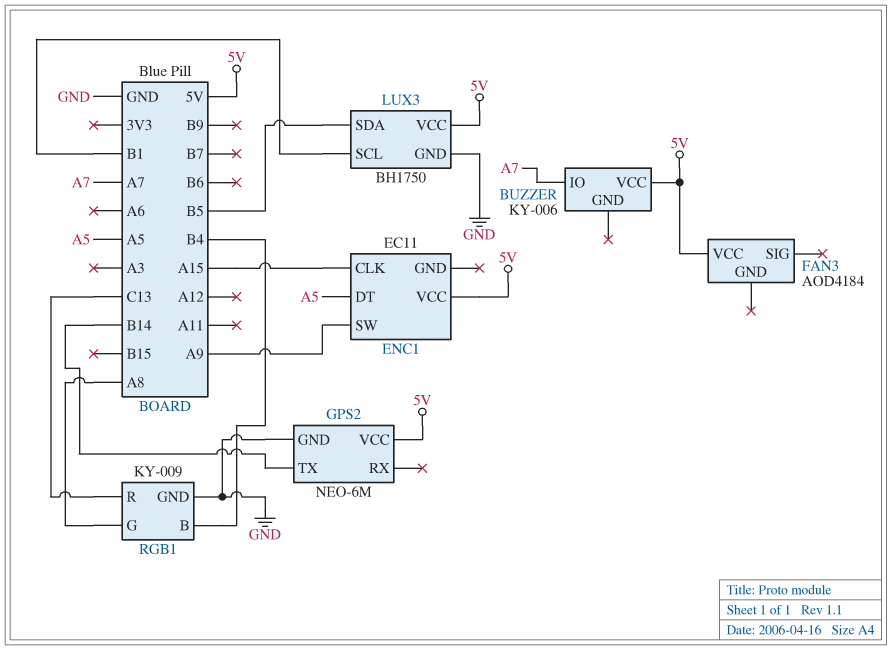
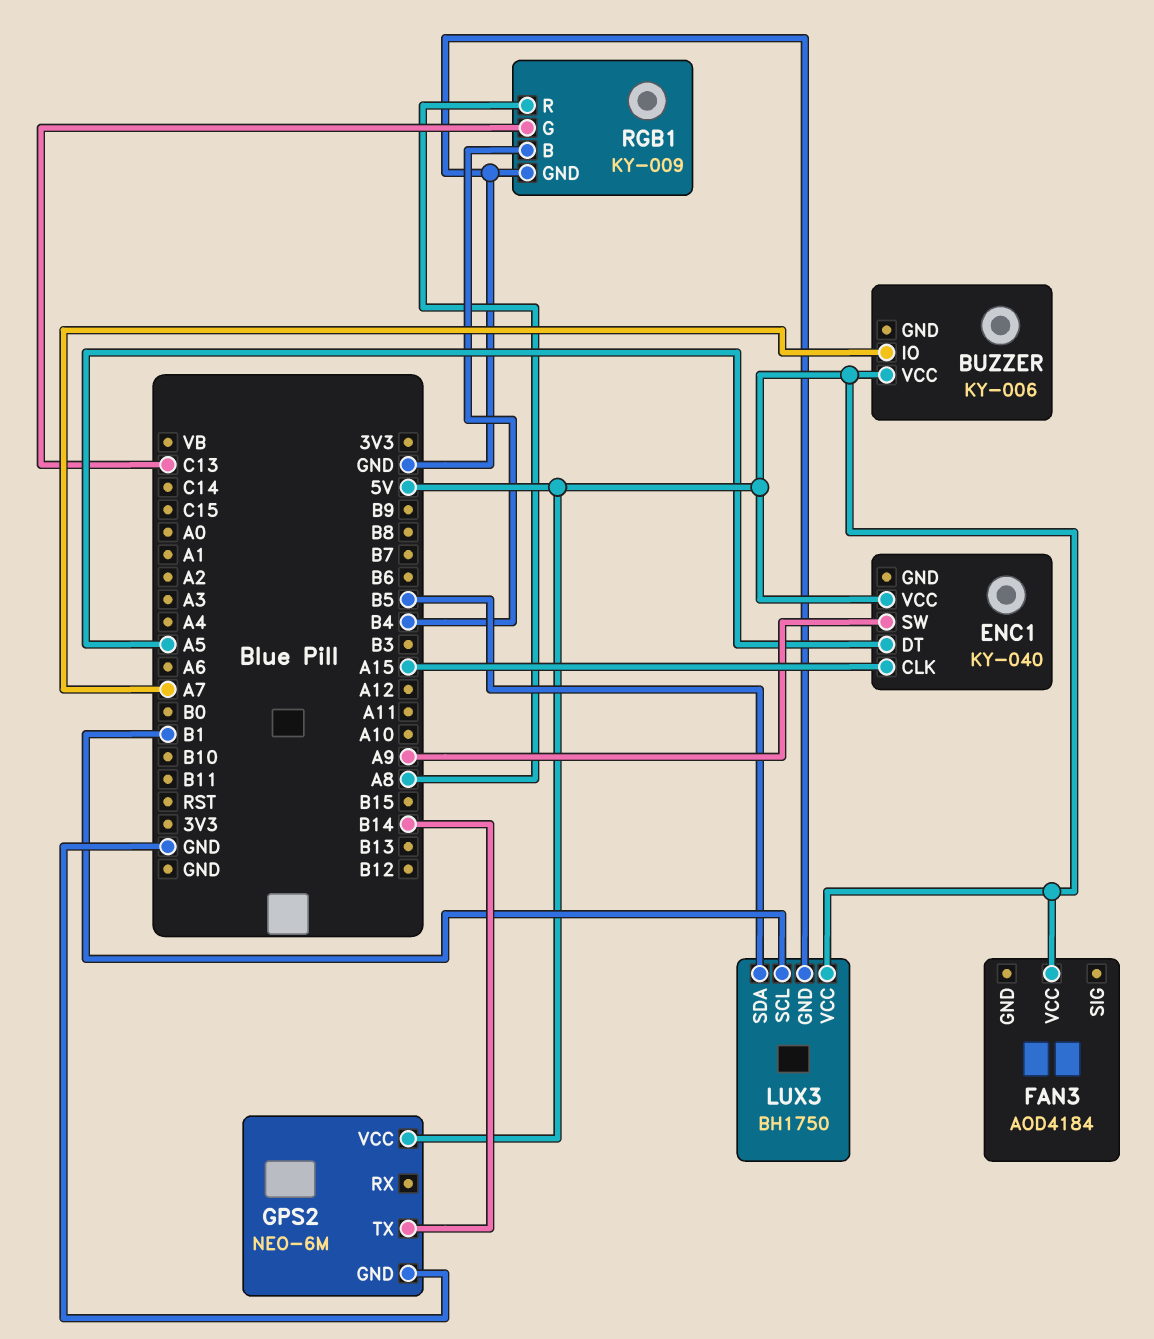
ENC1: EC11 -> KY-040
RGB1 pin G: A8 -> C13
RGB1 pin R: C13 -> A8

